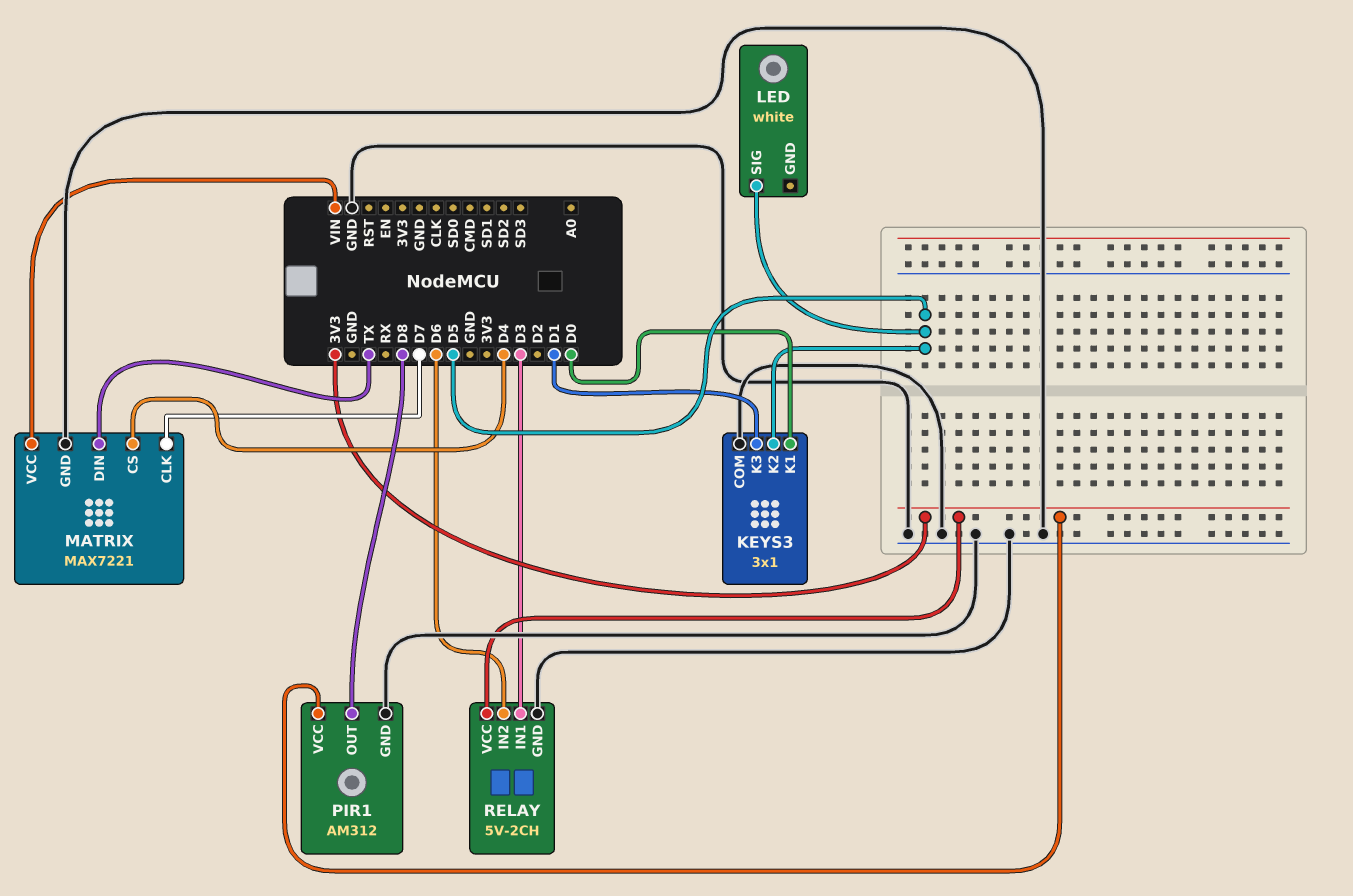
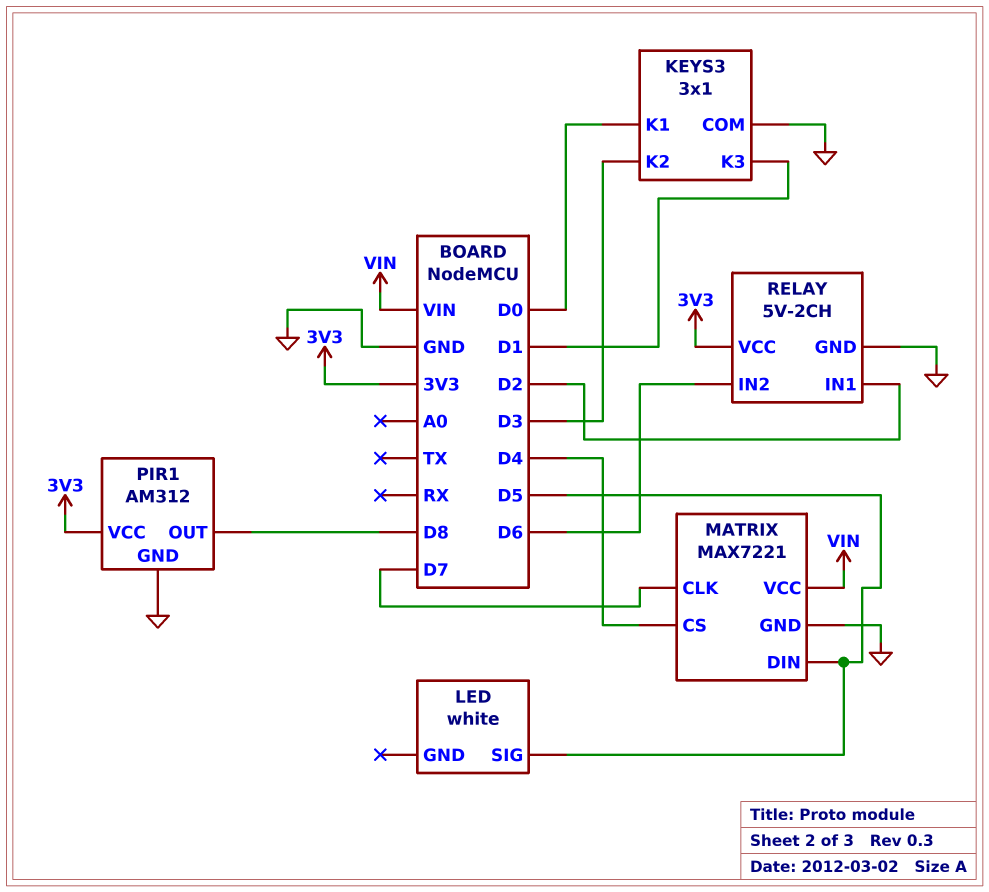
KEYS3 pin K2: D5 -> D3
MATRIX pin DIN: TX -> D5
RELAY pin IN1: D3 -> D2

